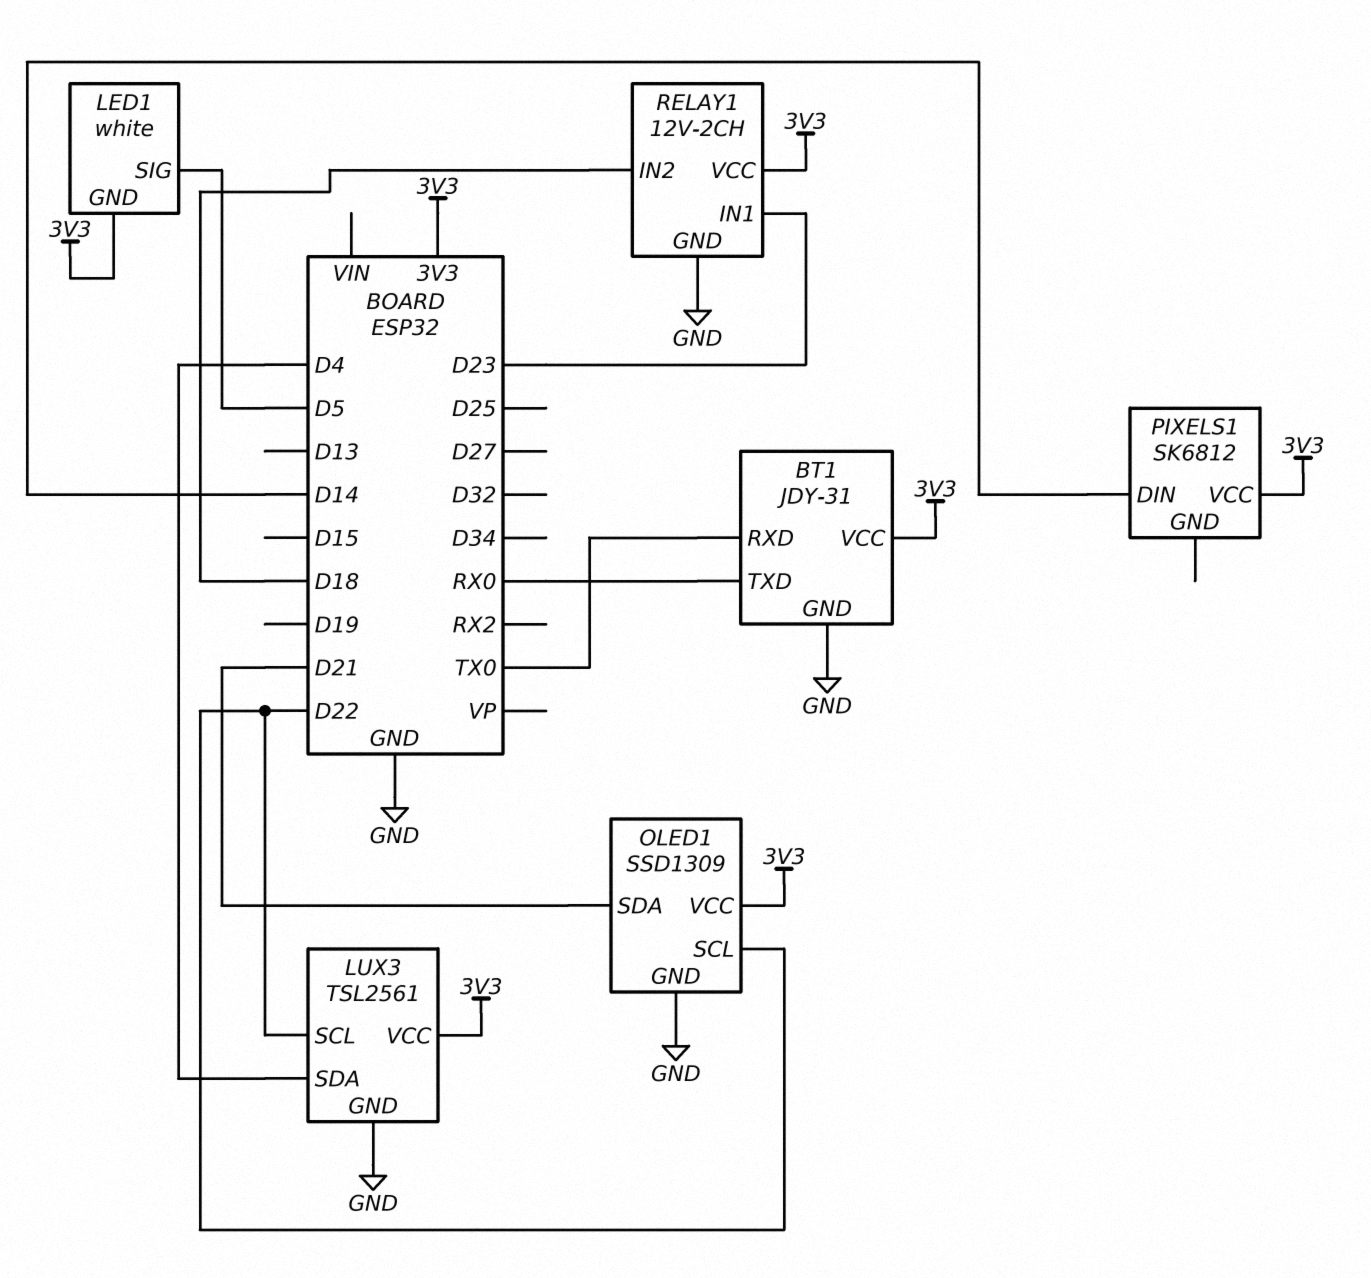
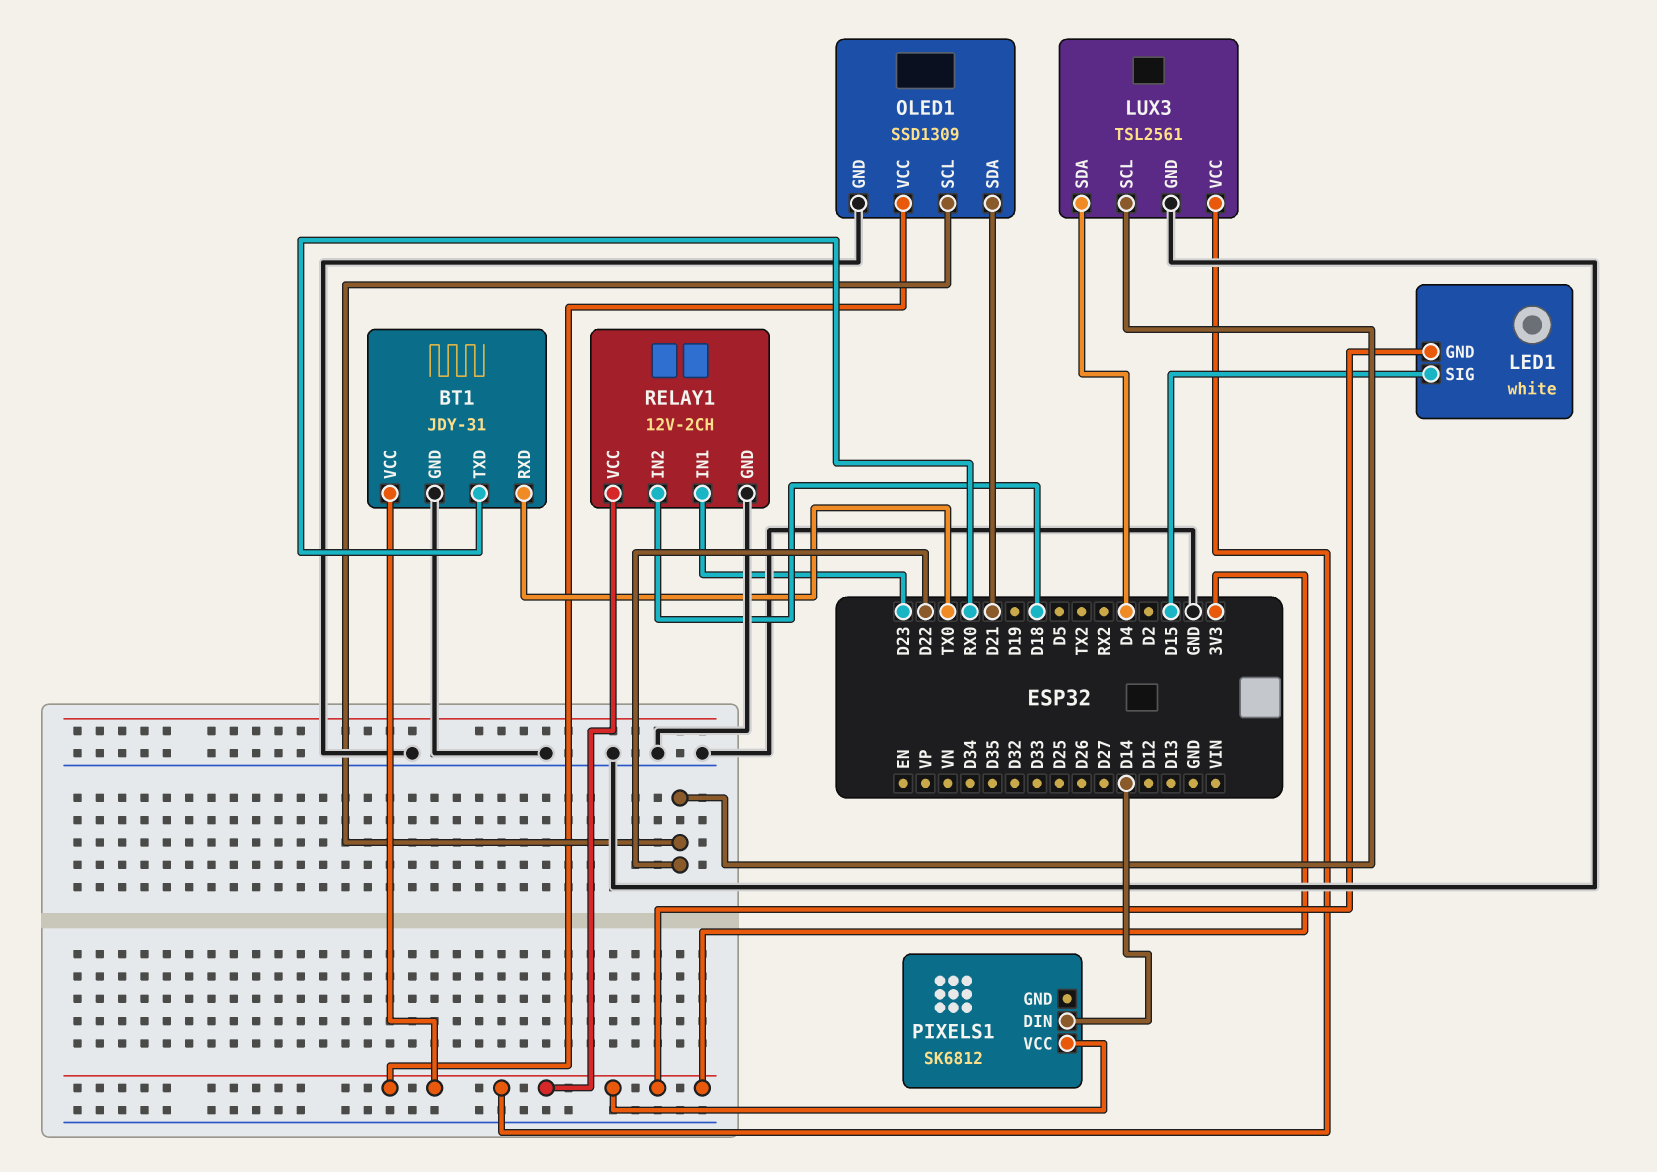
LED1 pin SIG: D5 -> D15

